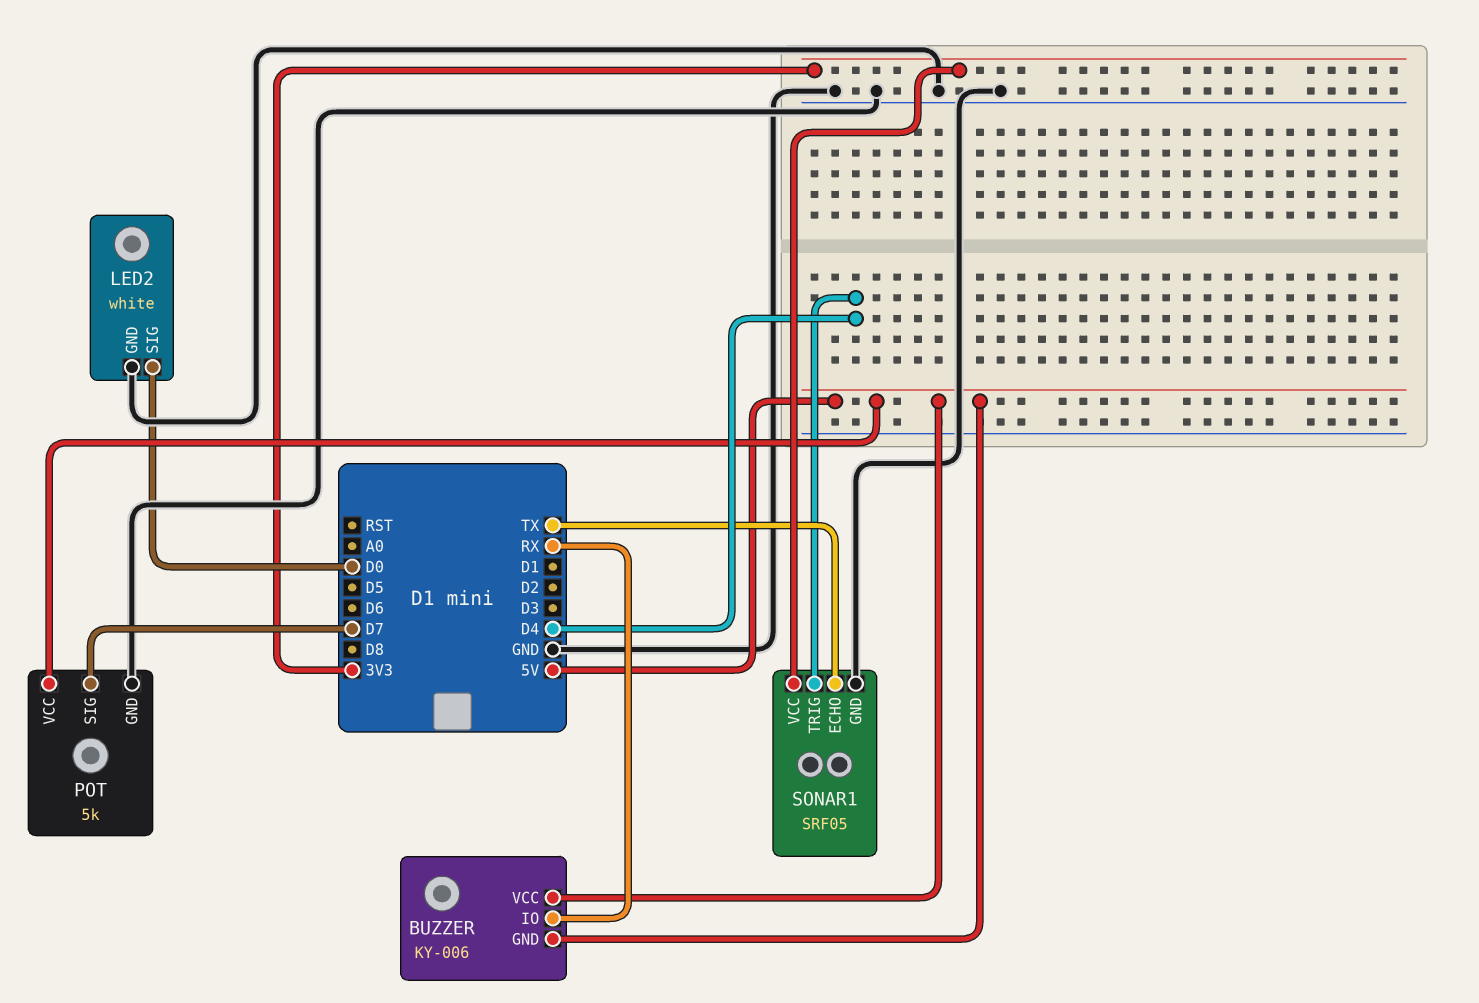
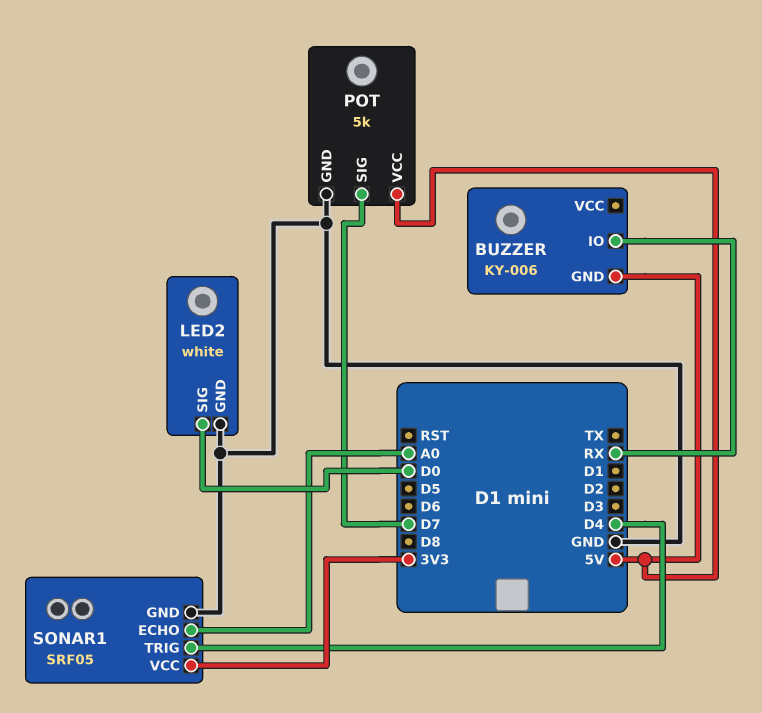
BUZZER pin VCC: 5V -> none
SONAR1 pin ECHO: TX -> A0

